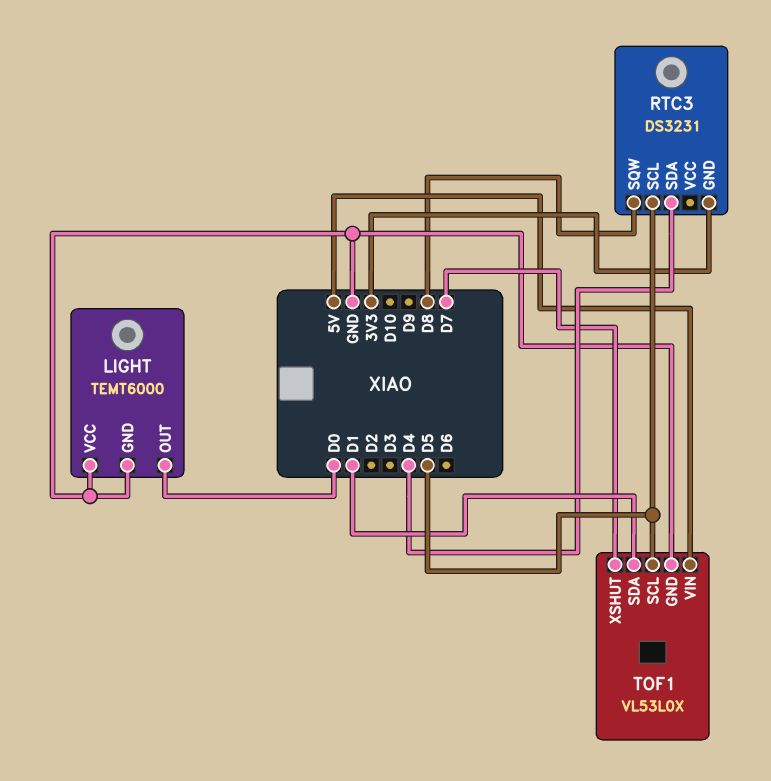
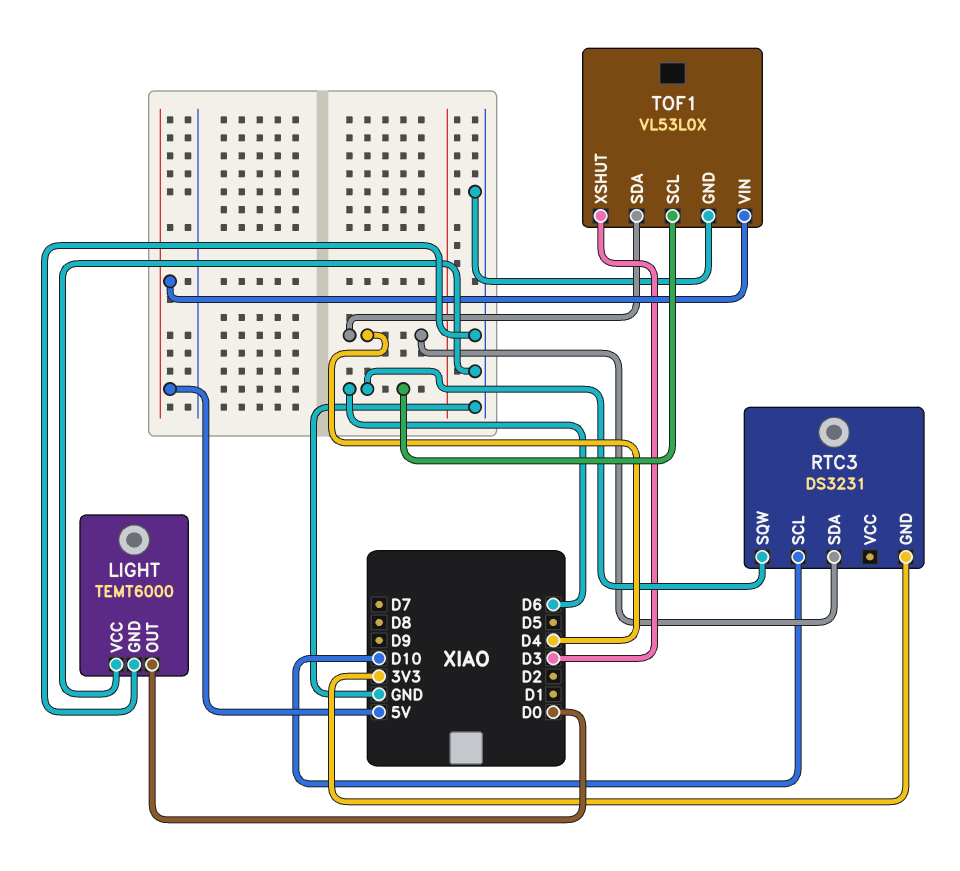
RTC3 pin SCL: D5 -> D10
RTC3 pin SQW: D8 -> D6
TOF1 pin SCL: D5 -> D6
TOF1 pin SDA: D1 -> D4
TOF1 pin XSHUT: D7 -> D3

